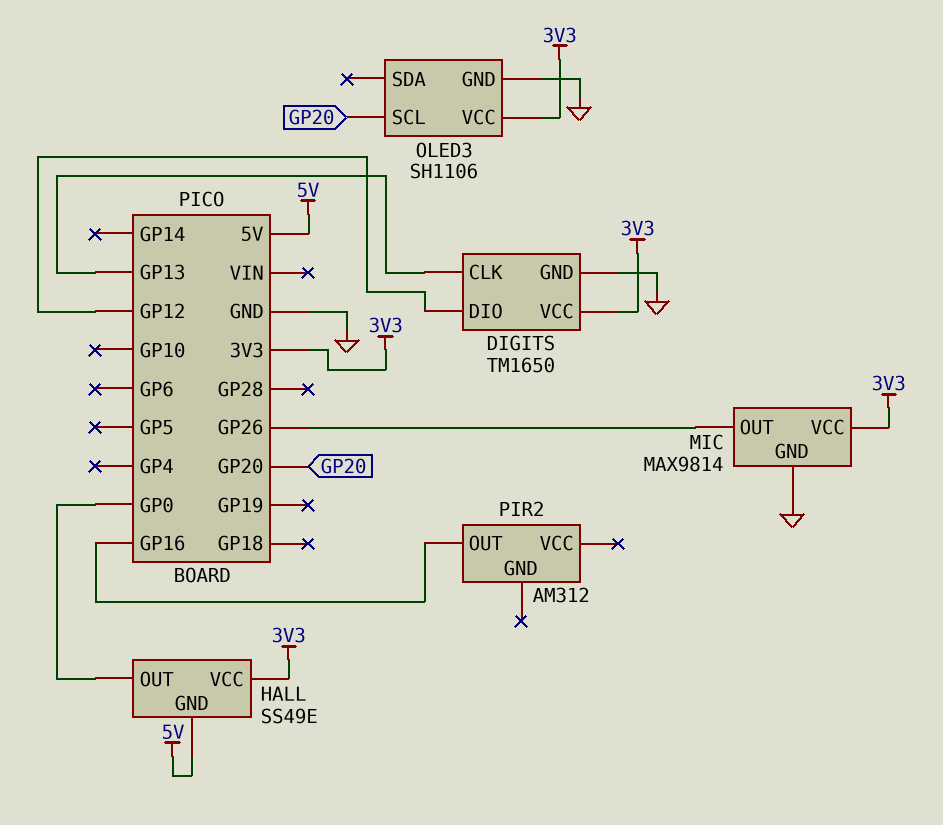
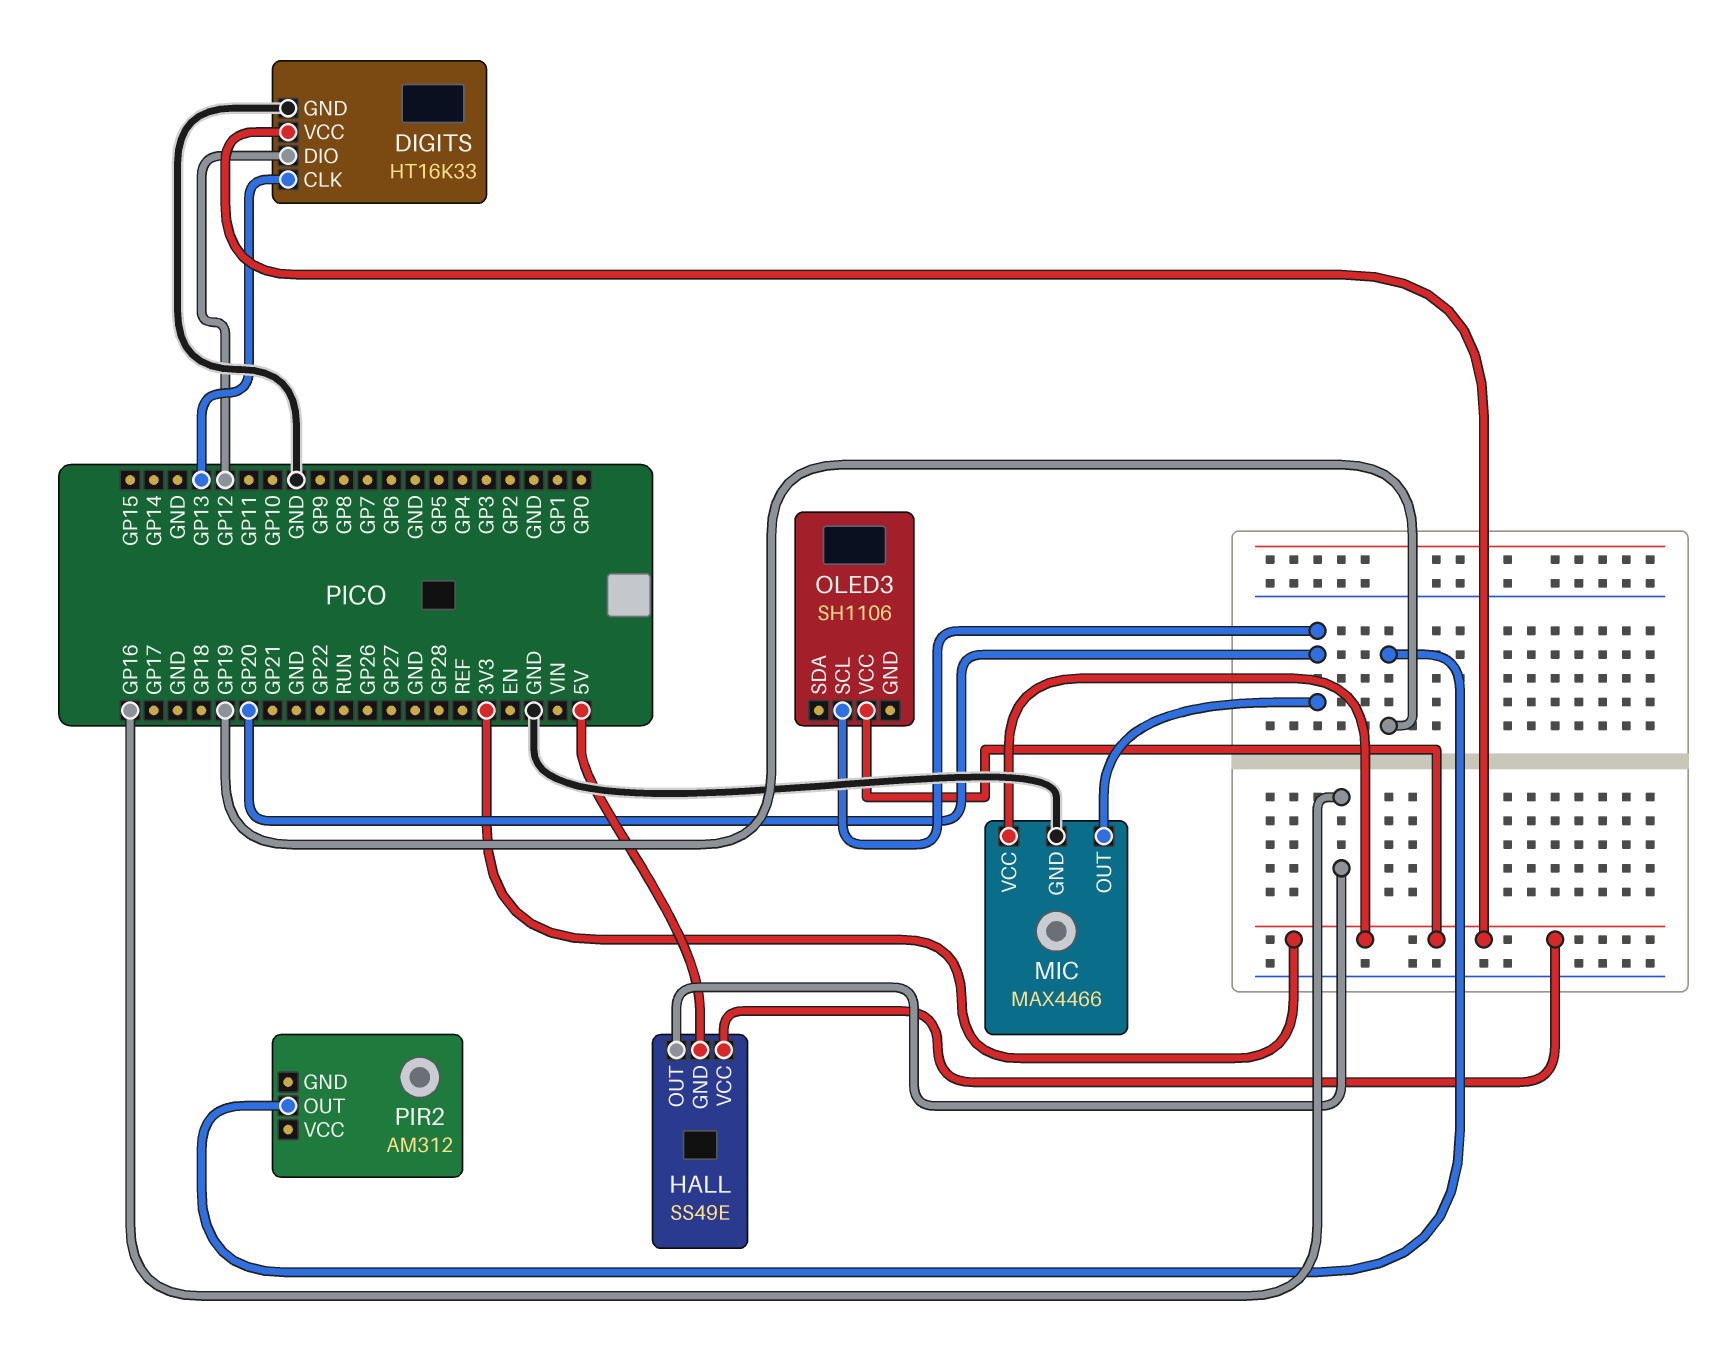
DIGITS: TM1650 -> HT16K33
HALL pin OUT: GP0 -> GP16
MIC: MAX9814 -> MAX4466
MIC pin OUT: GP26 -> GP20
OLED3 pin GND: GND -> none
PIR2 pin OUT: GP16 -> GP19

